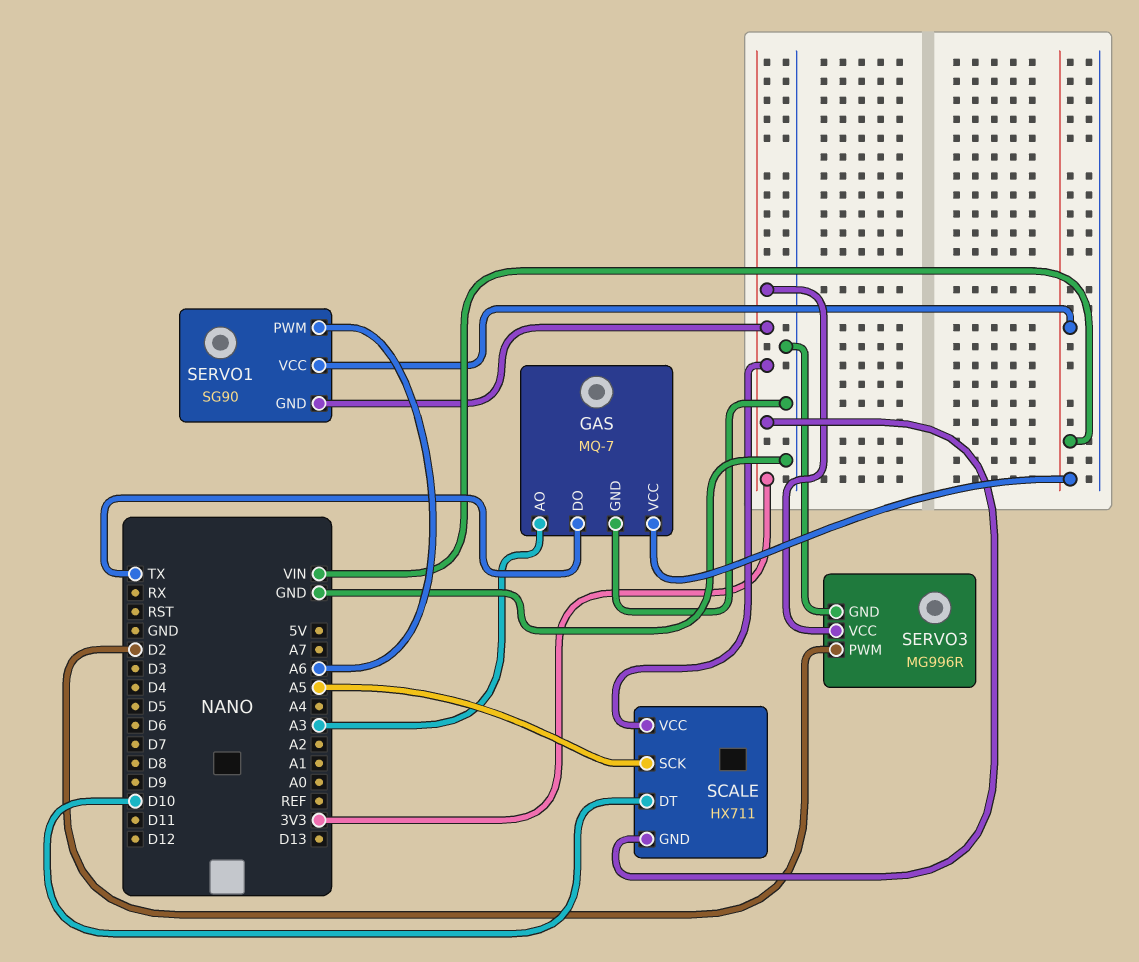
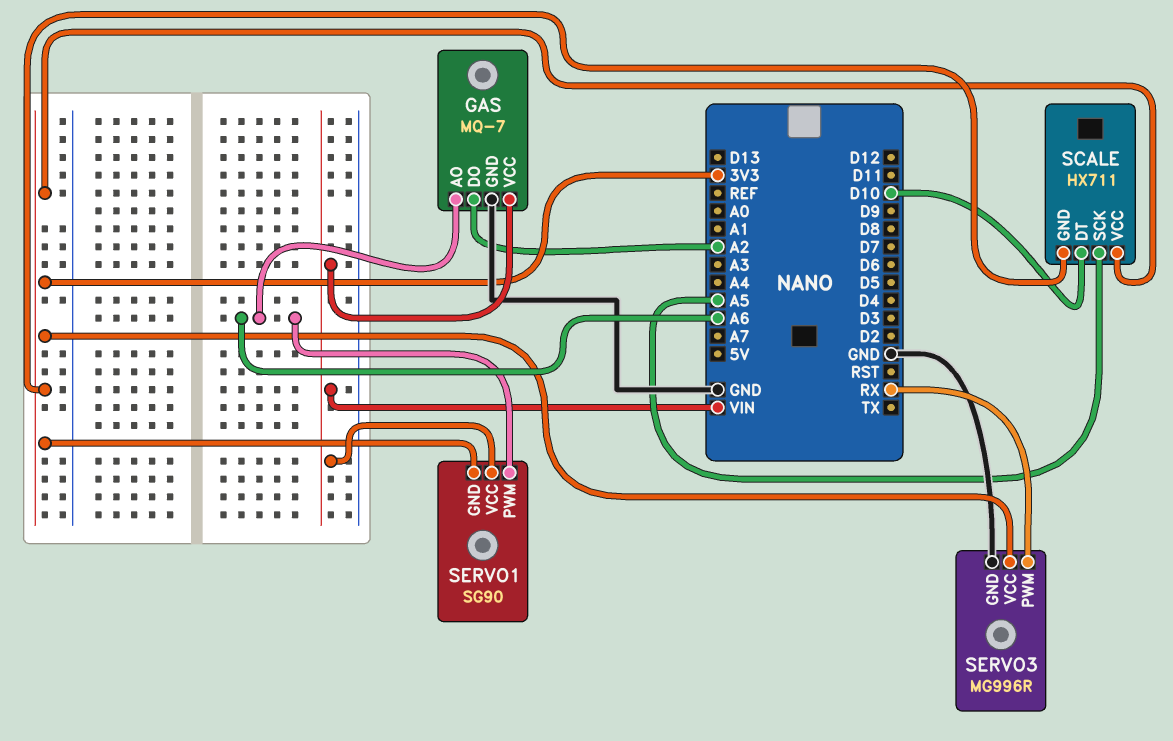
GAS pin AO: A3 -> A6
GAS pin DO: TX -> A2
SERVO3 pin PWM: D2 -> RX

